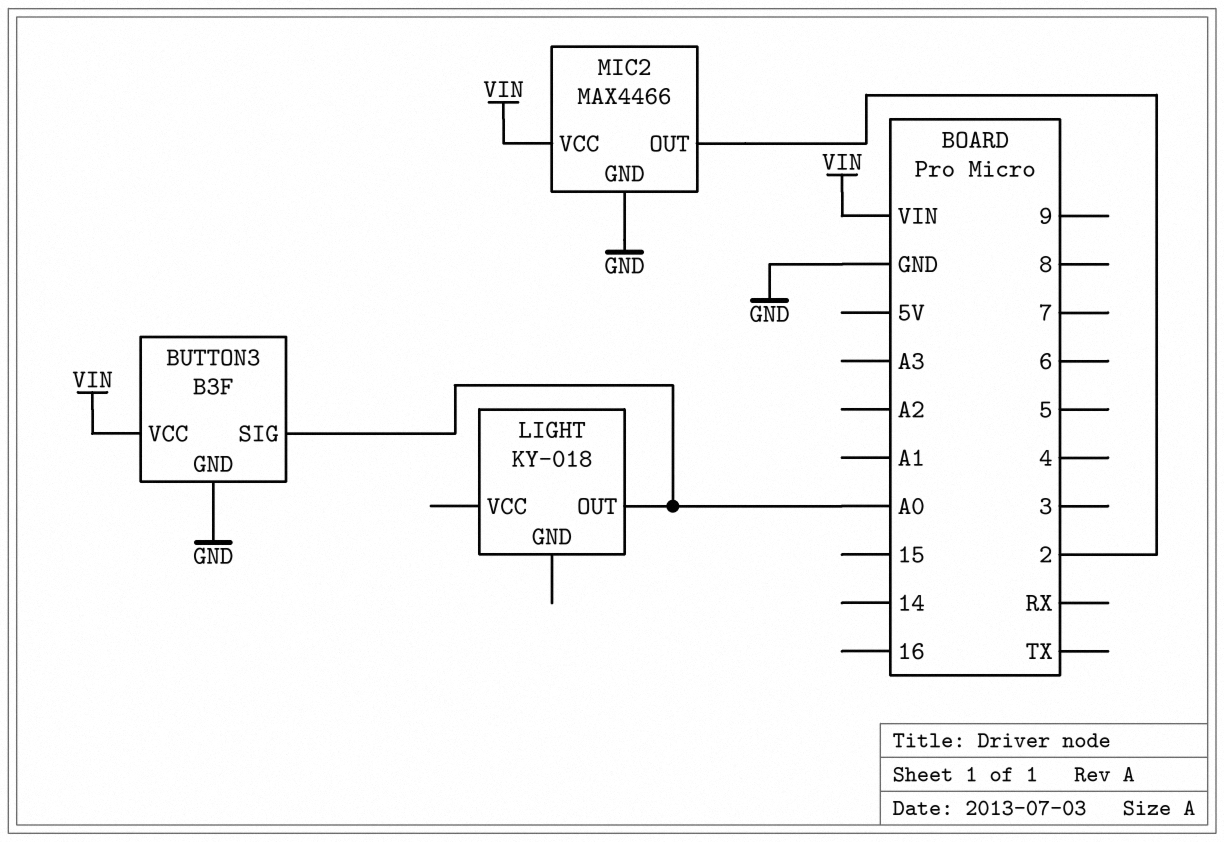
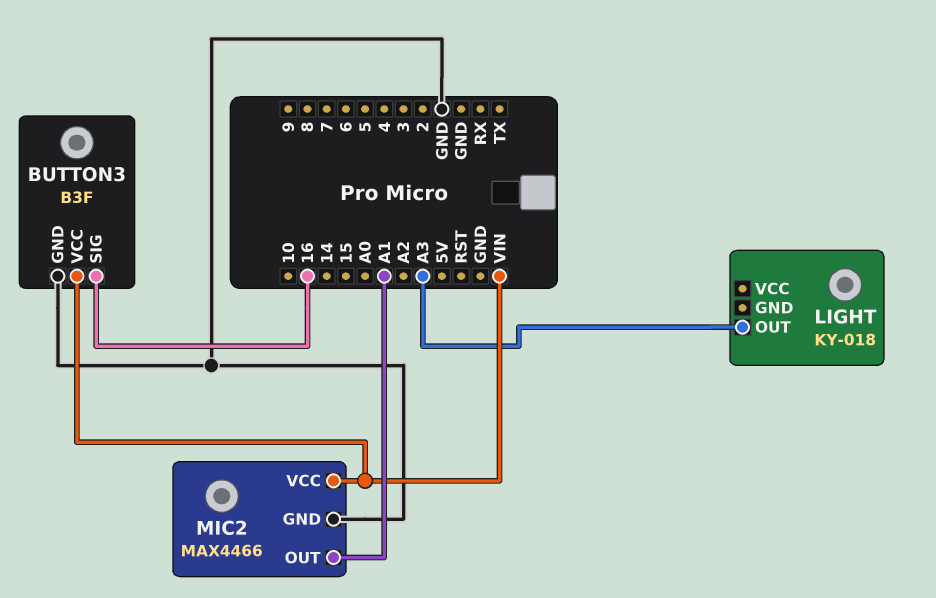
BUTTON3 pin SIG: A0 -> 16
LIGHT pin OUT: A0 -> A3
MIC2 pin OUT: 2 -> A1

